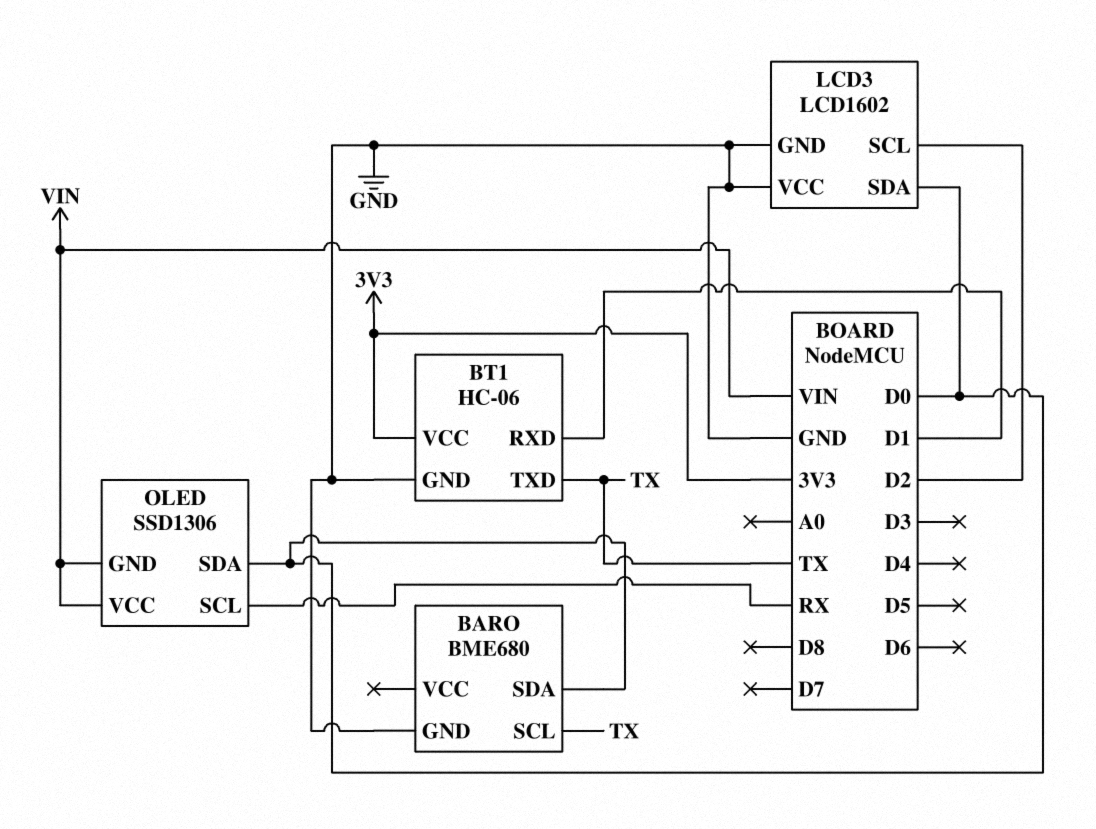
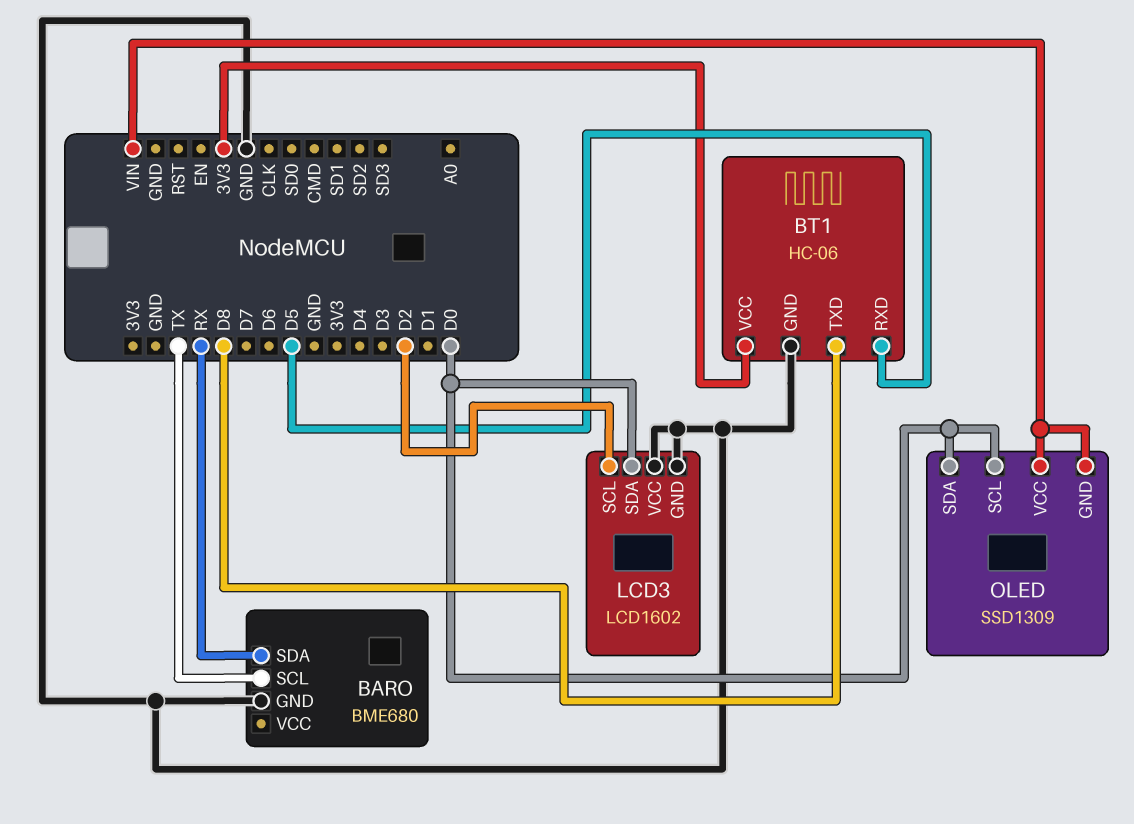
BARO pin SDA: D0 -> RX
BT1 pin RXD: D1 -> D5
BT1 pin TXD: TX -> D8
OLED: SSD1306 -> SSD1309
OLED pin SCL: RX -> D0

